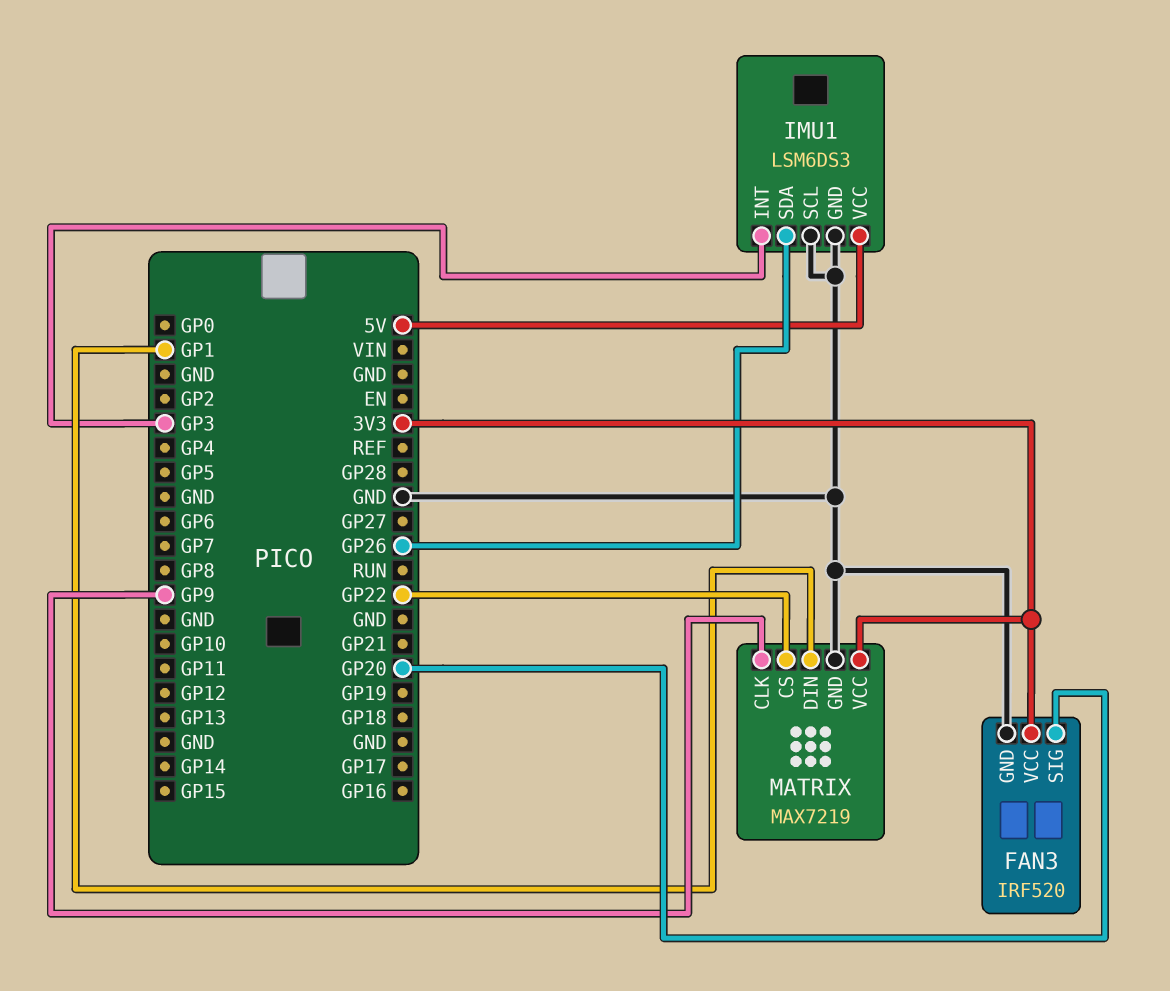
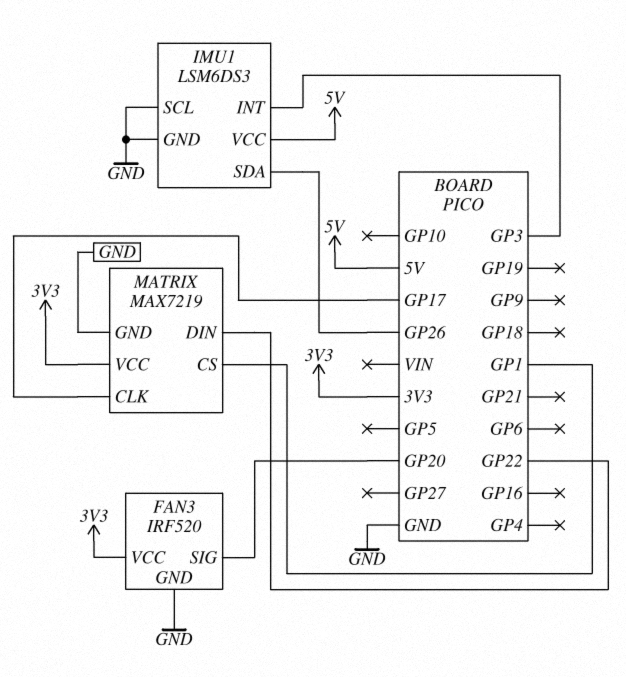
MATRIX pin CLK: GP9 -> GP17
MATRIX pin CS: GP22 -> GP1
MATRIX pin DIN: GP1 -> GP22

